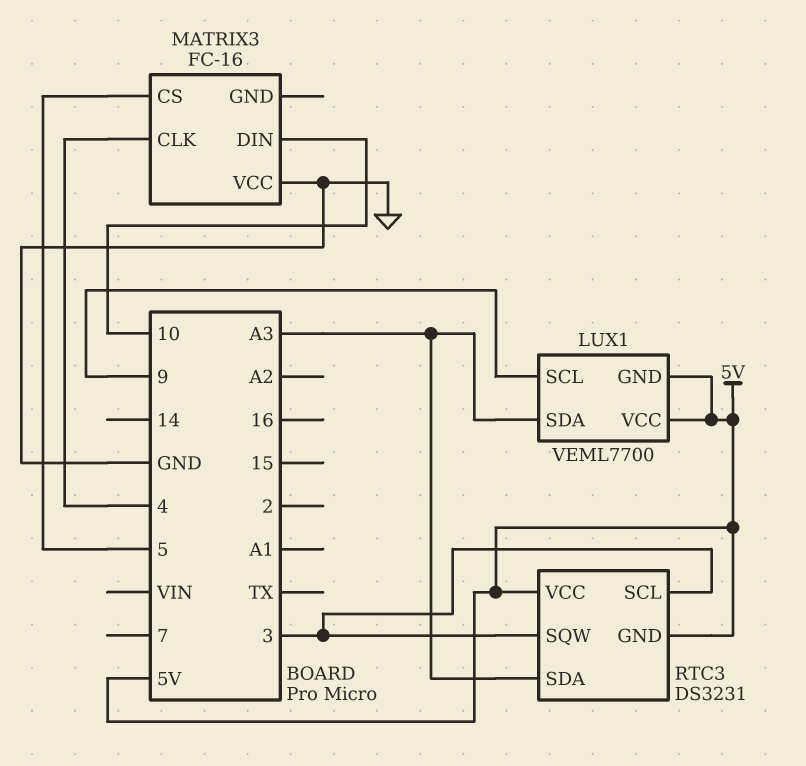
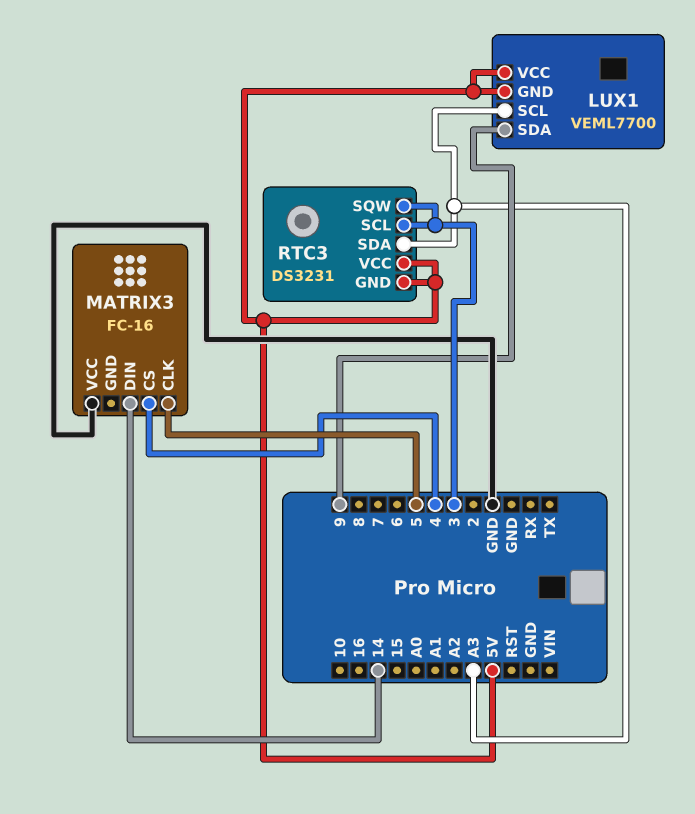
LUX1 pin SCL: 9 -> A3
LUX1 pin SDA: A3 -> 9
MATRIX3 pin CLK: 4 -> 5
MATRIX3 pin CS: 5 -> 4
MATRIX3 pin DIN: 10 -> 14

